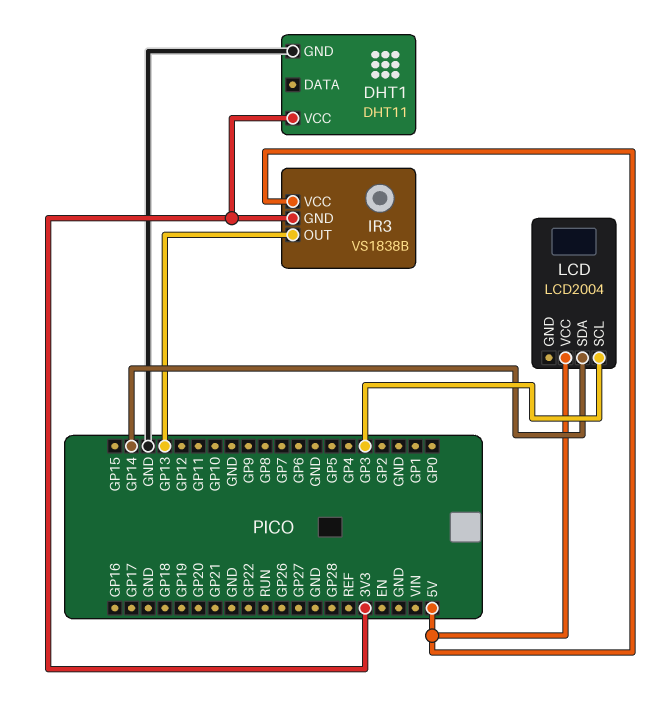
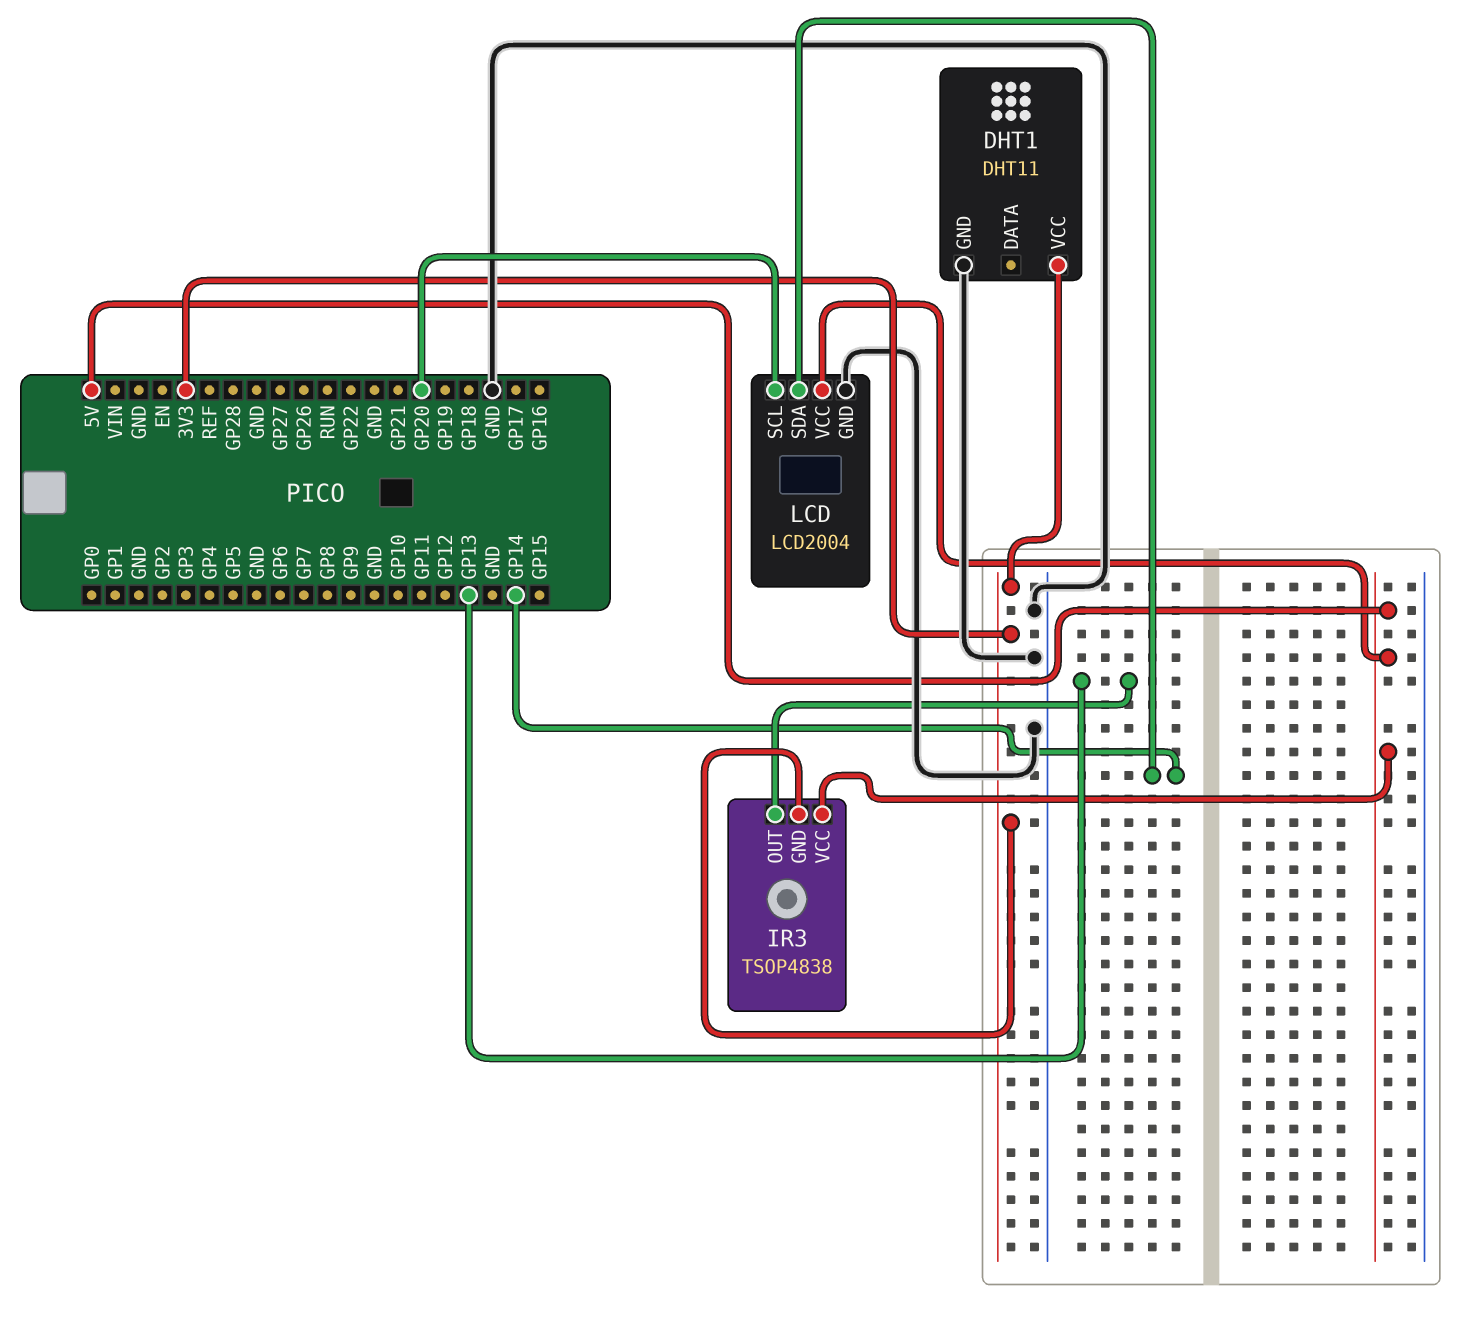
IR3: VS1838B -> TSOP4838
LCD pin GND: none -> GND
LCD pin SCL: GP3 -> GP20

